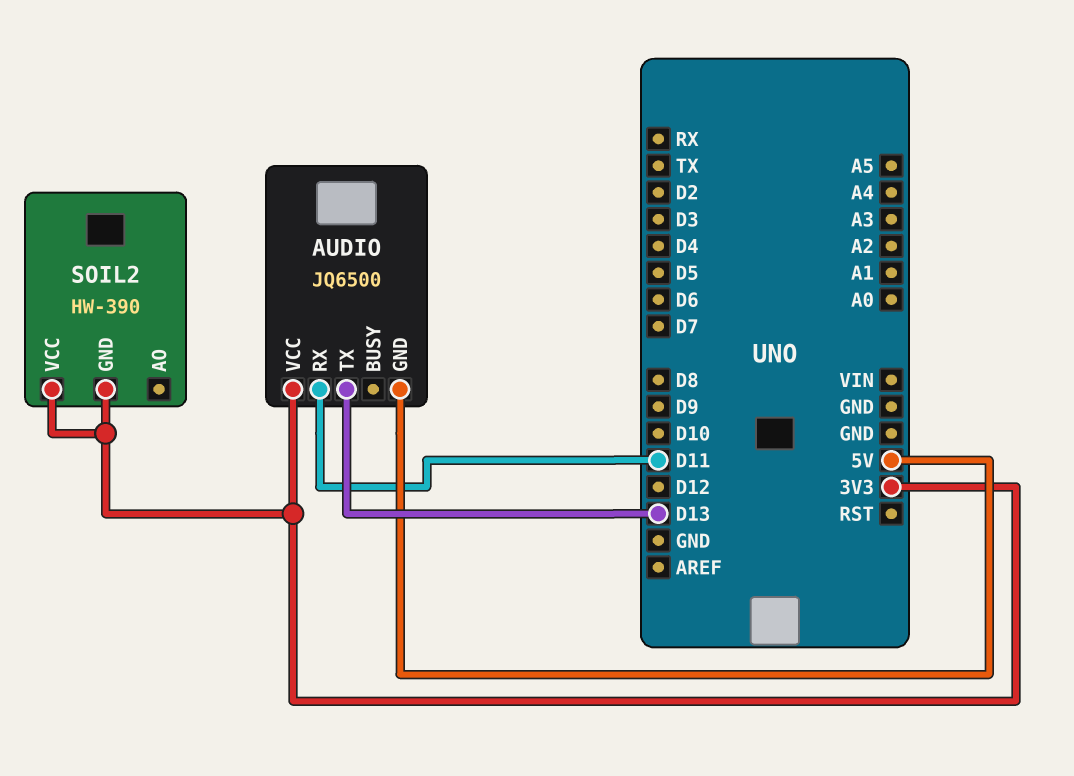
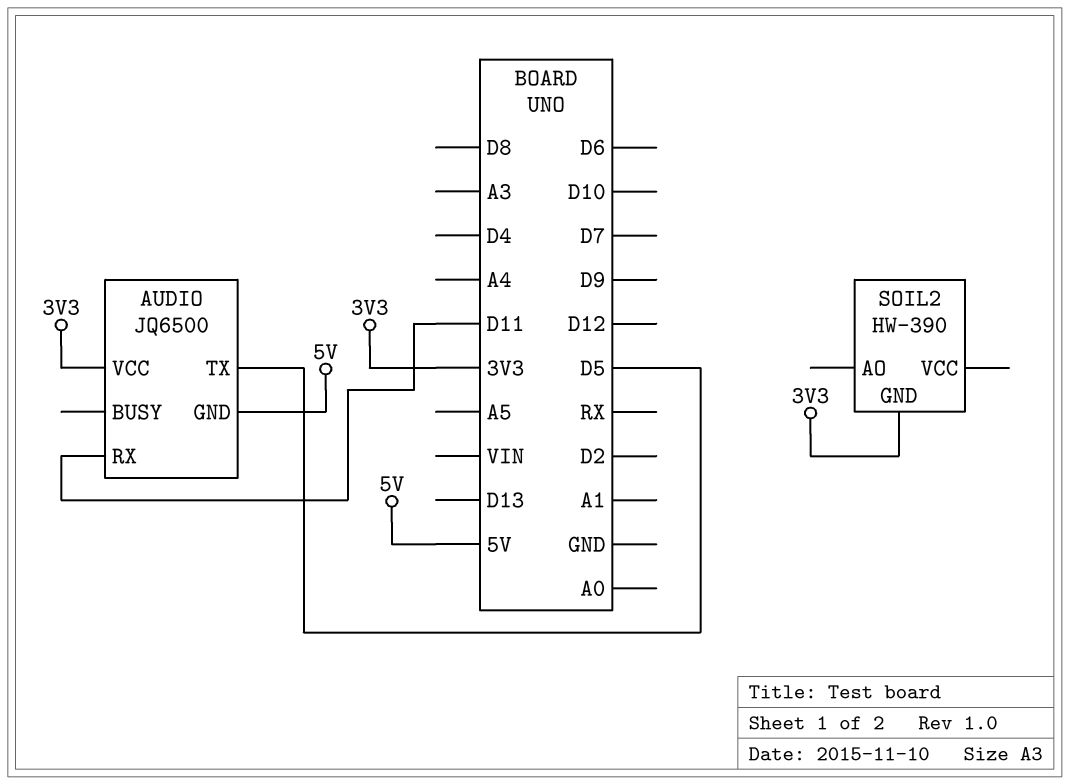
AUDIO pin TX: D13 -> D5
SOIL2 pin VCC: 3V3 -> none

